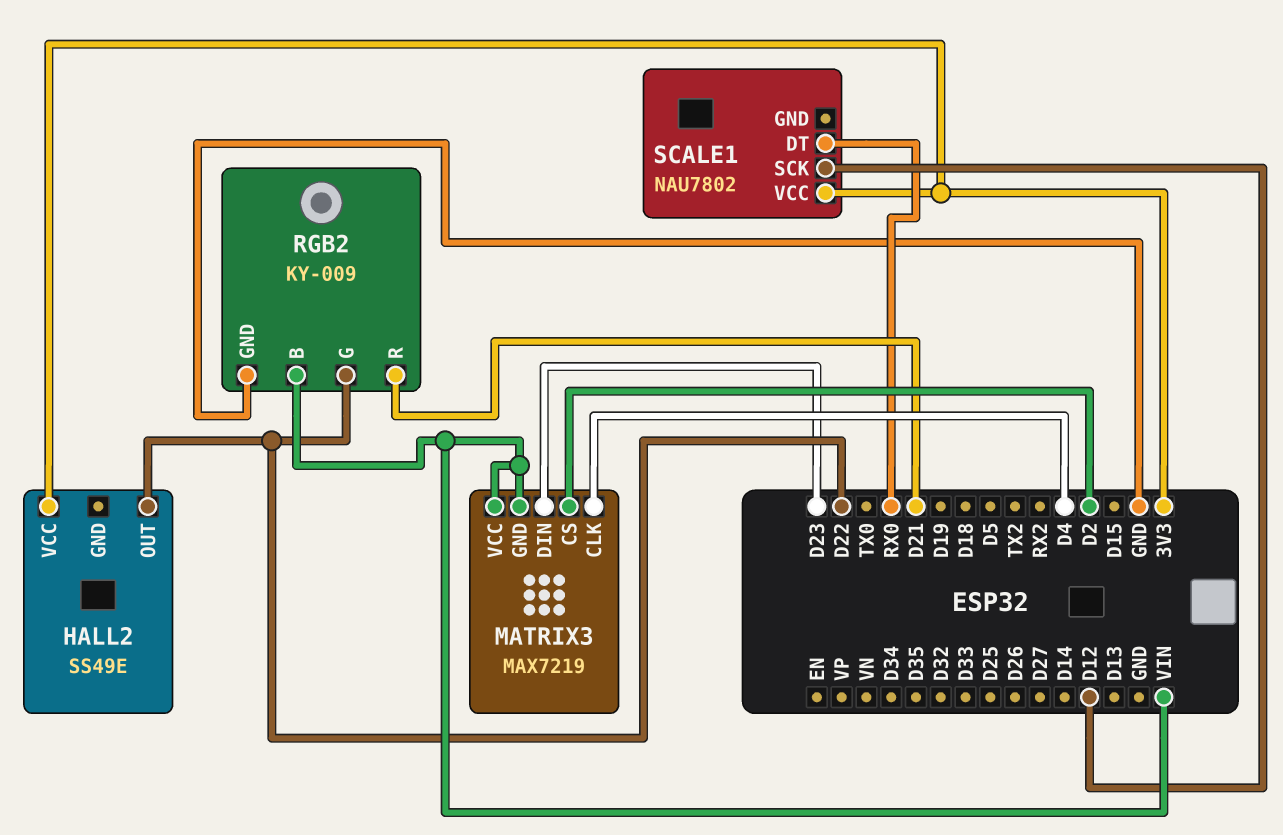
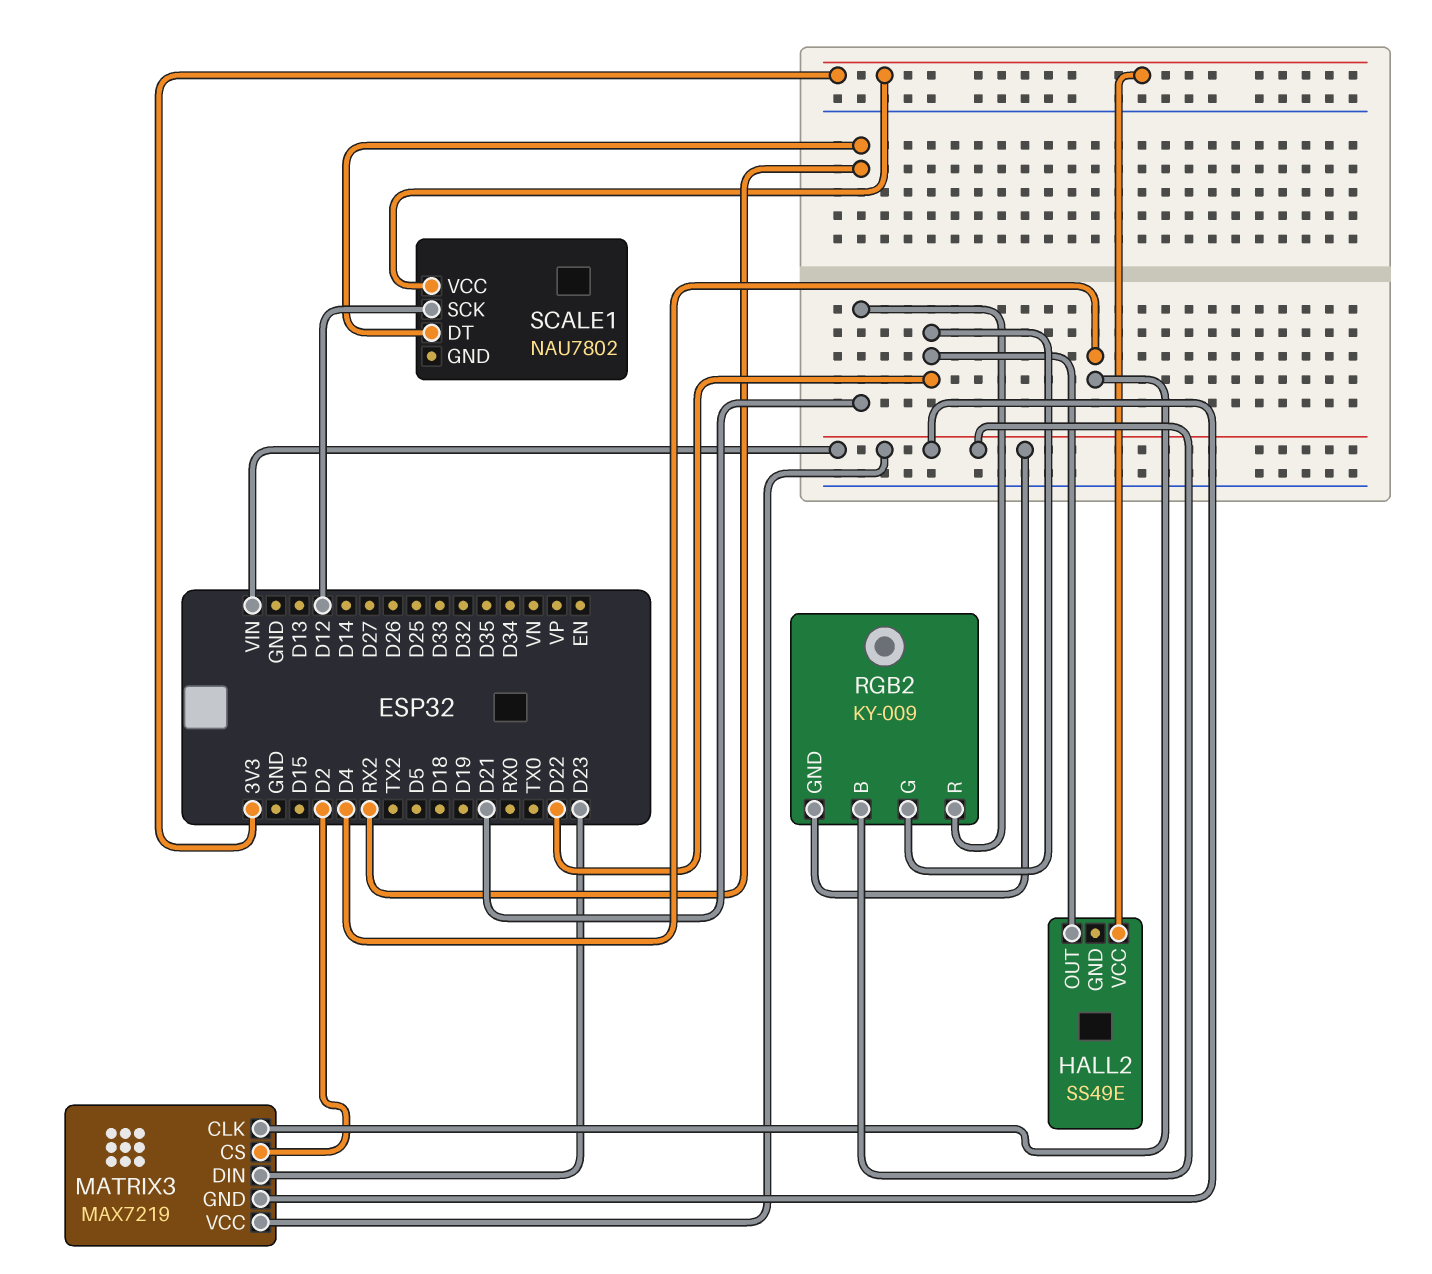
RGB2 pin GND: GND -> VIN
SCALE1 pin DT: RX0 -> RX2

